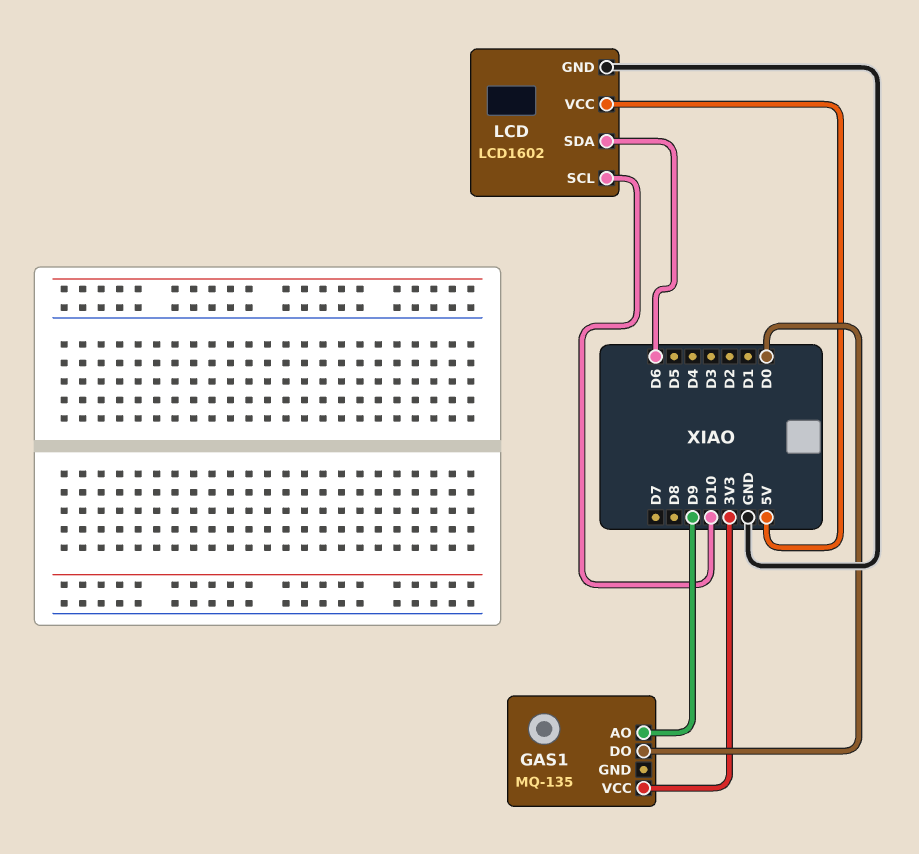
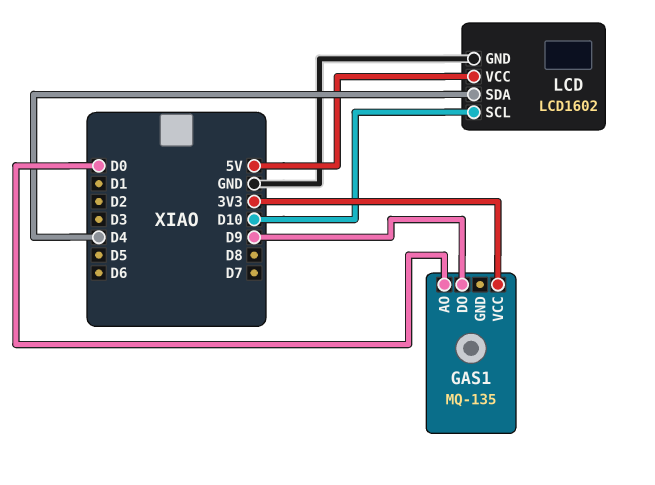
GAS1 pin AO: D9 -> D0
GAS1 pin DO: D0 -> D9
LCD pin SDA: D6 -> D4

